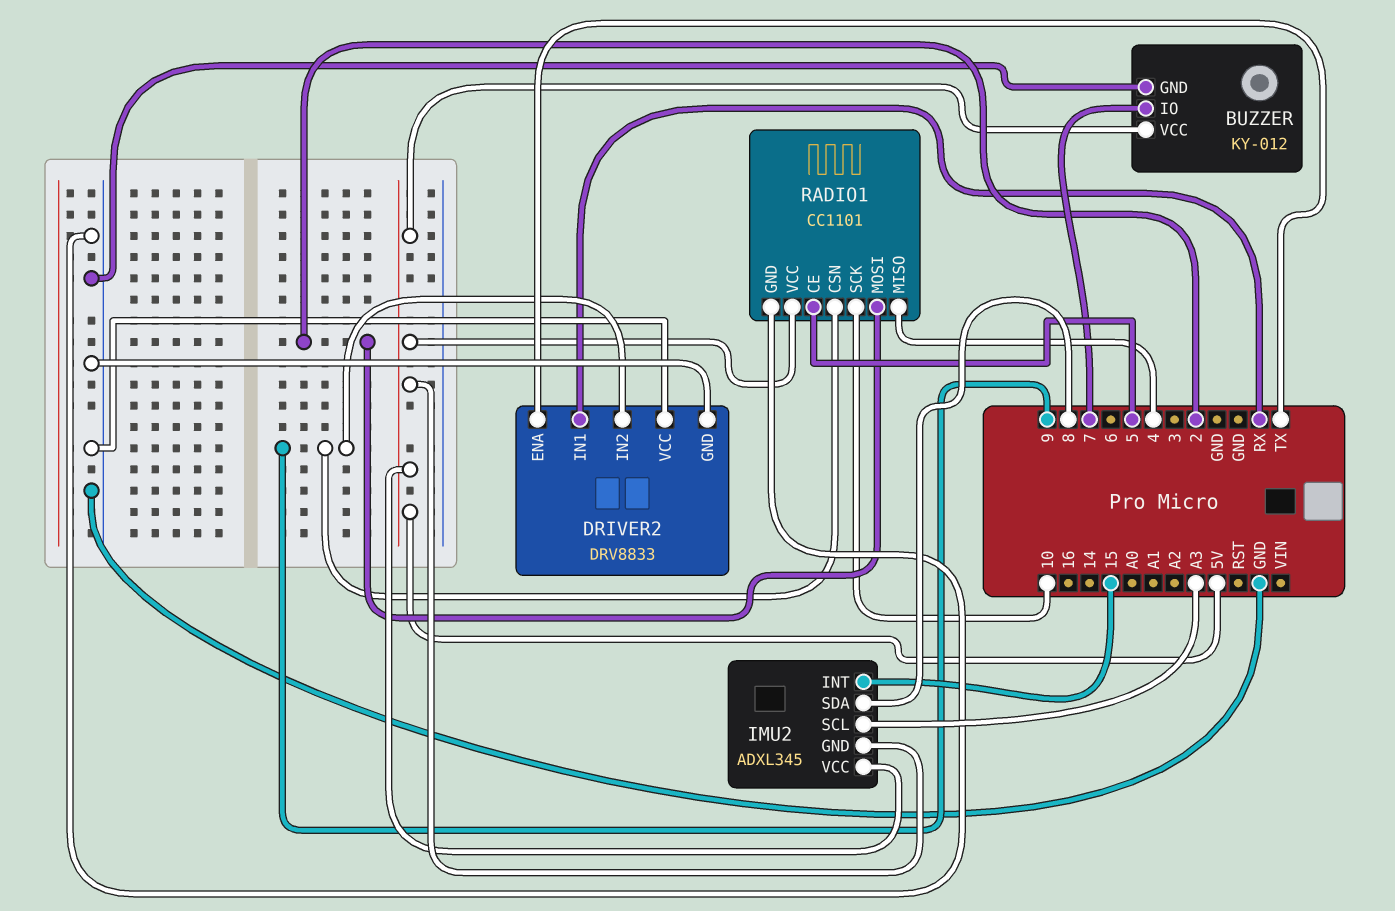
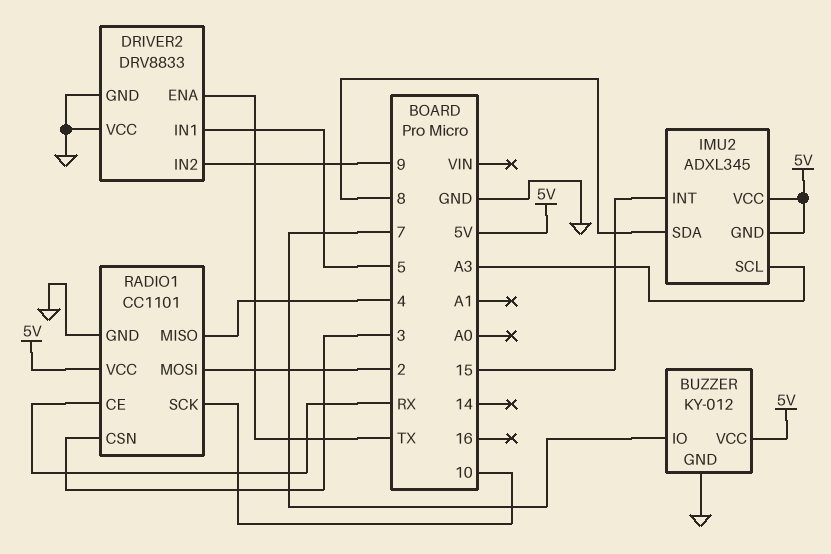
DRIVER2 pin IN1: RX -> 5
RADIO1 pin CE: 5 -> RX
RADIO1 pin CSN: 9 -> 3

